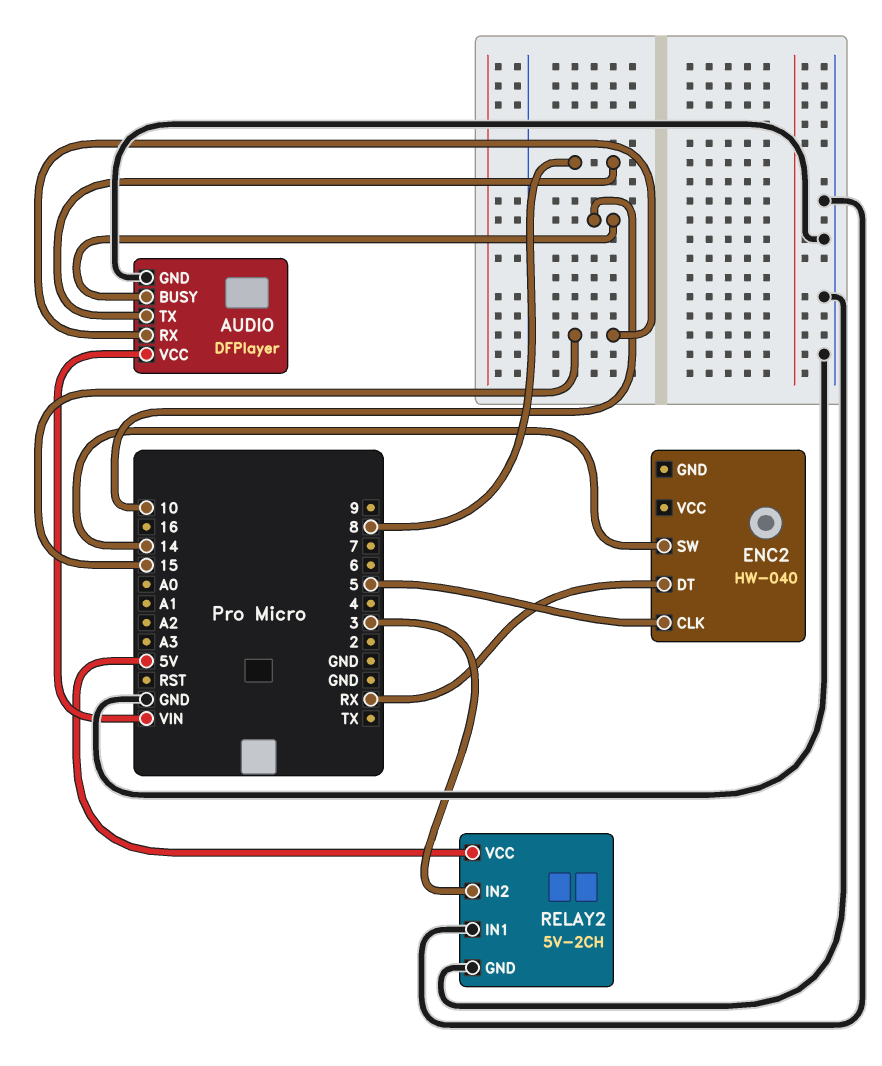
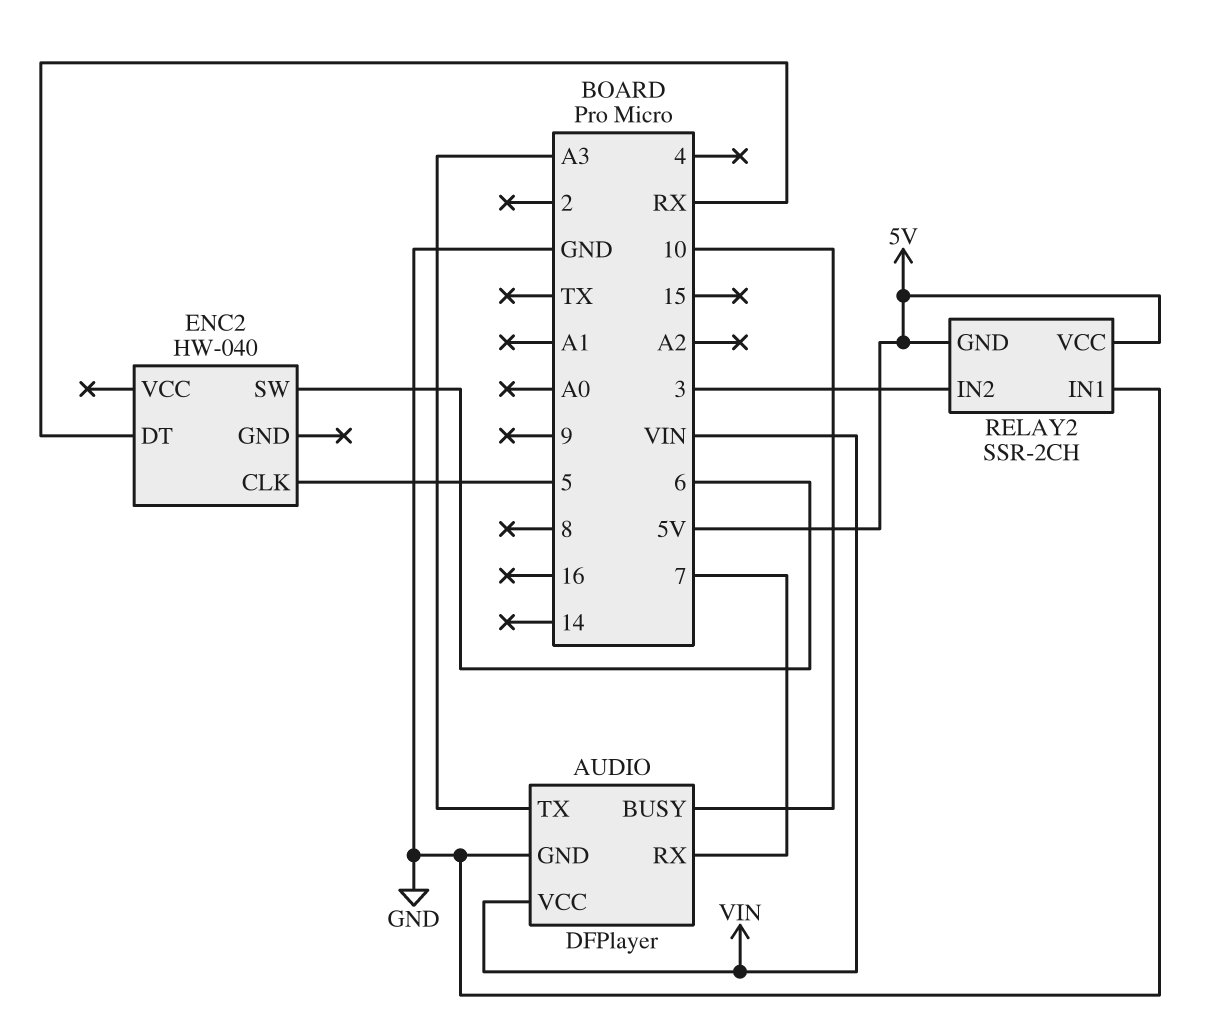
AUDIO pin RX: 15 -> 7
AUDIO pin TX: 8 -> A3
ENC2 pin SW: 14 -> 6
RELAY2: 5V-2CH -> SSR-2CH
RELAY2 pin GND: GND -> 5V

